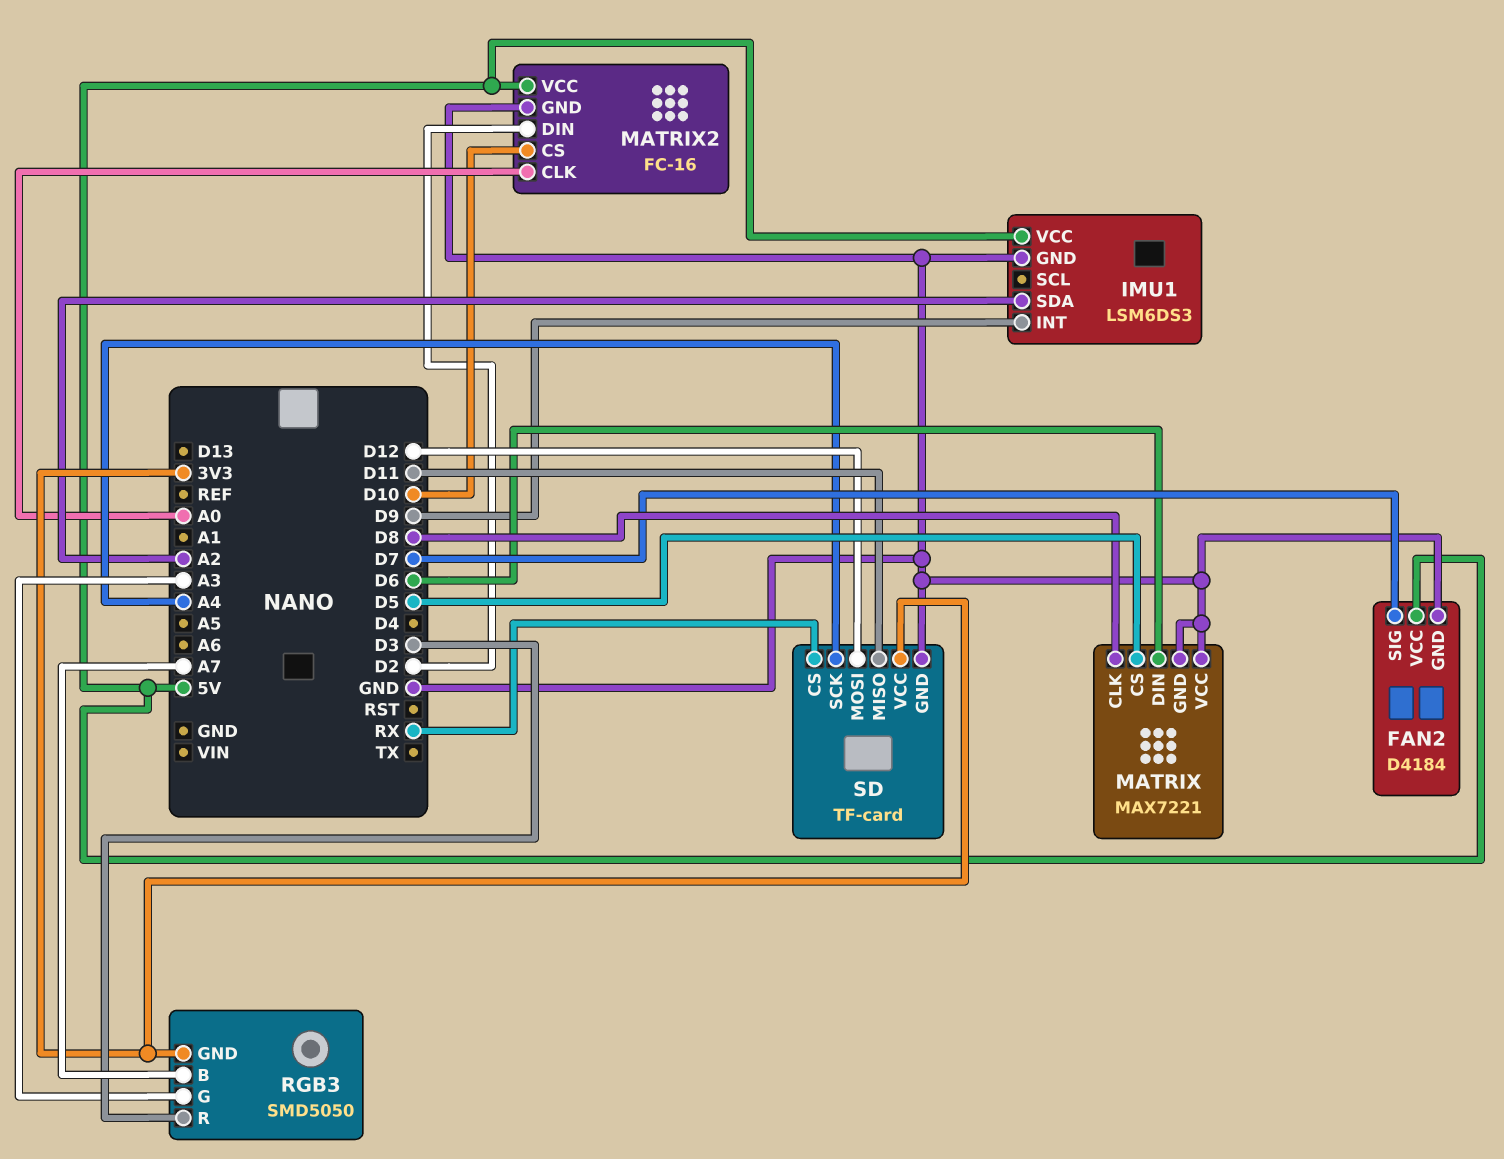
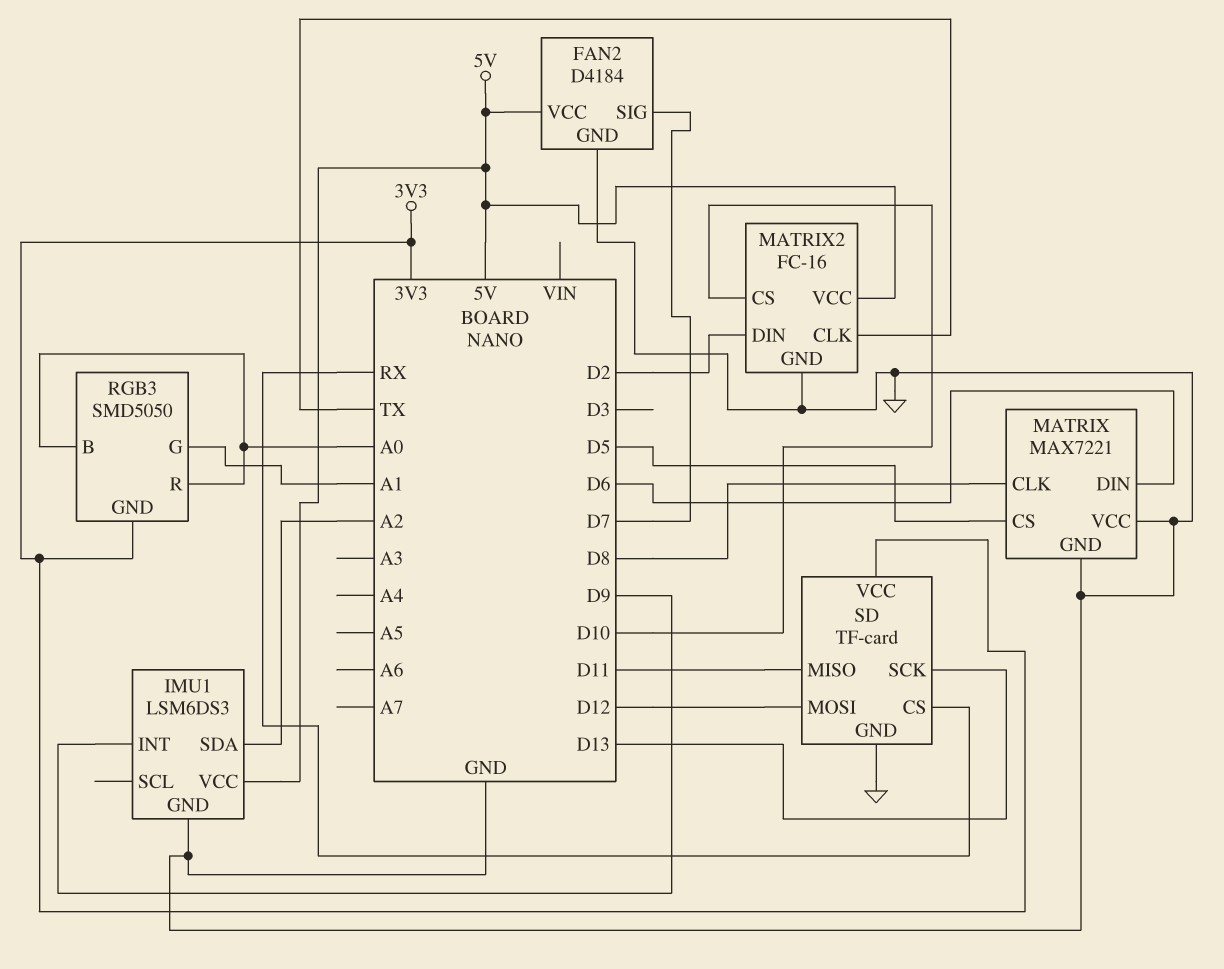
MATRIX2 pin CLK: A0 -> TX
RGB3 pin B: A7 -> A0
RGB3 pin G: A3 -> A1
RGB3 pin R: D3 -> A0
SD pin SCK: A4 -> D13

